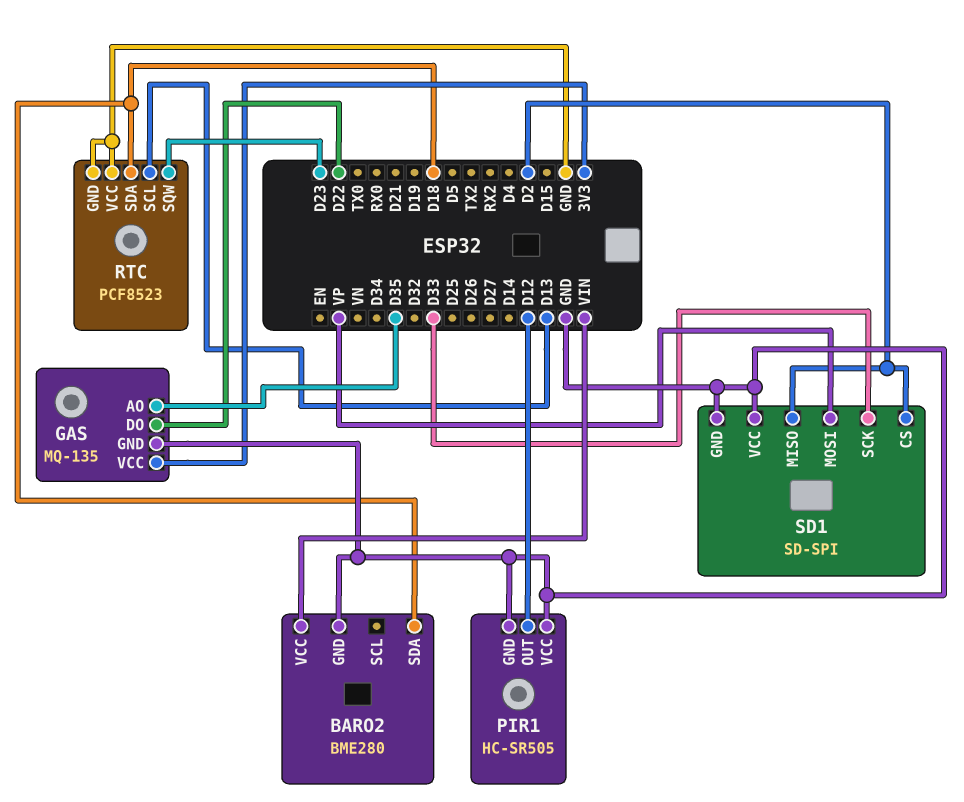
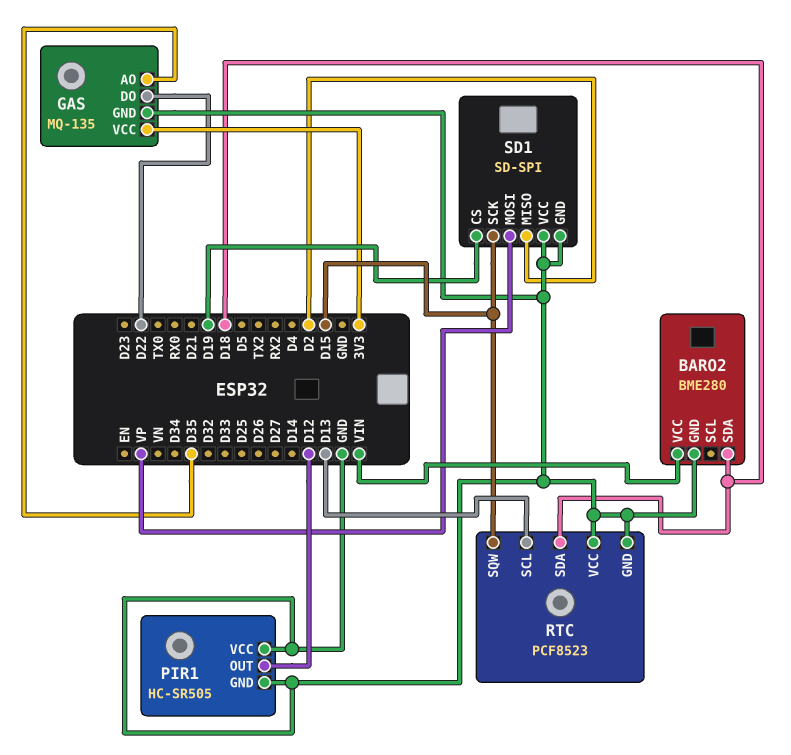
RTC pin SQW: D23 -> D15
SD1 pin CS: D2 -> D19
SD1 pin SCK: D33 -> D15

